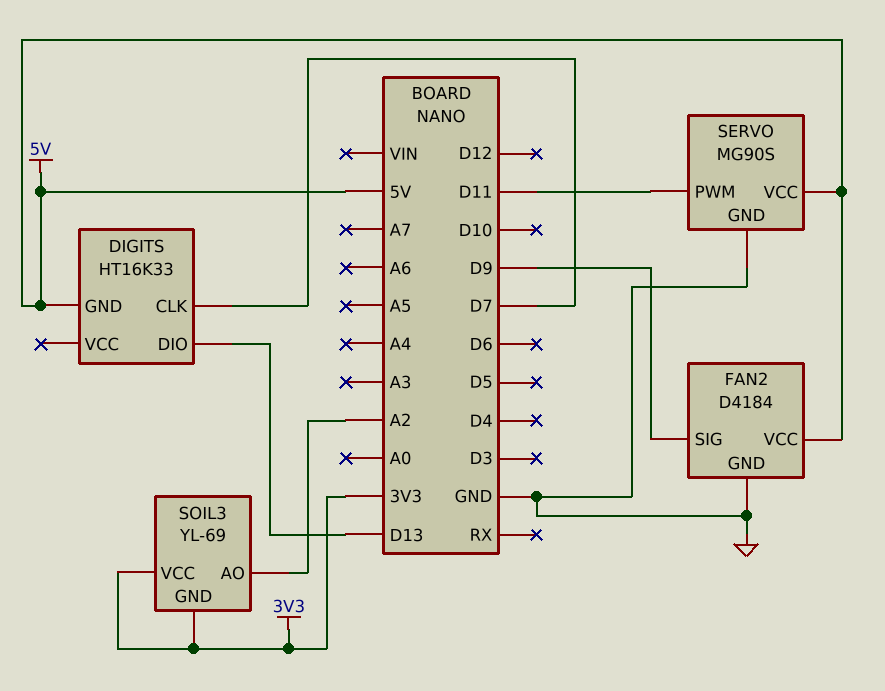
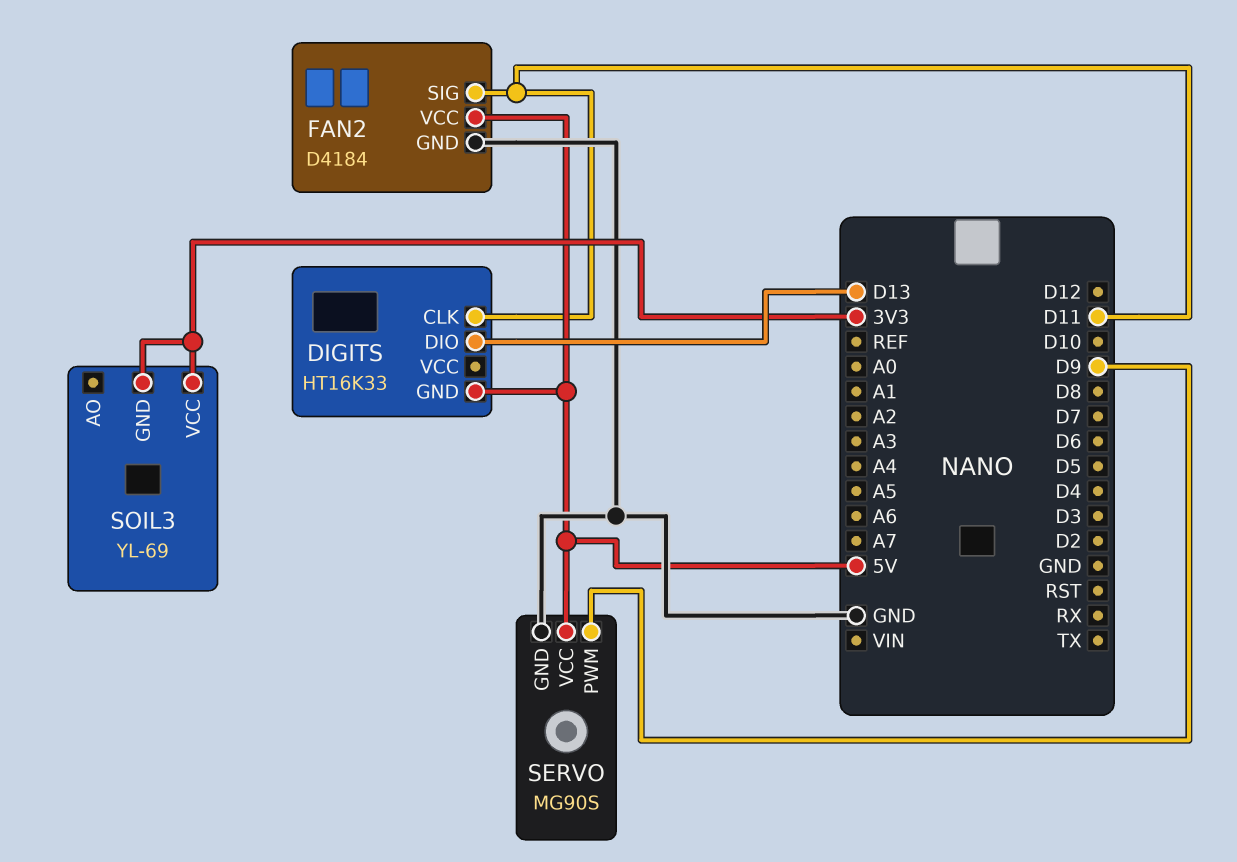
DIGITS pin CLK: D7 -> D11
FAN2 pin SIG: D9 -> D11
SERVO pin PWM: D11 -> D9
SOIL3 pin AO: A2 -> none

